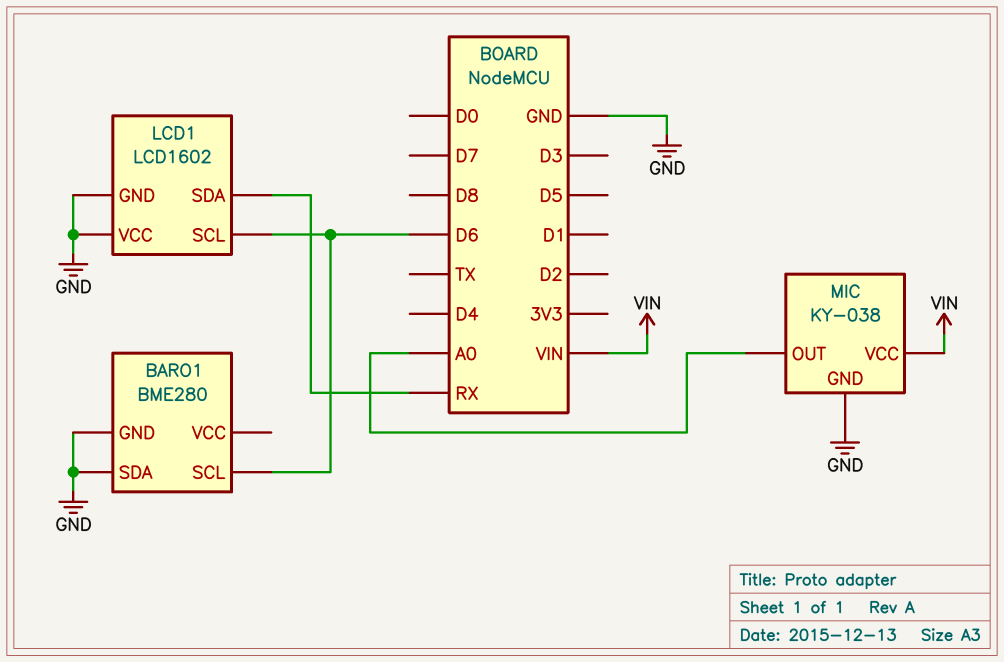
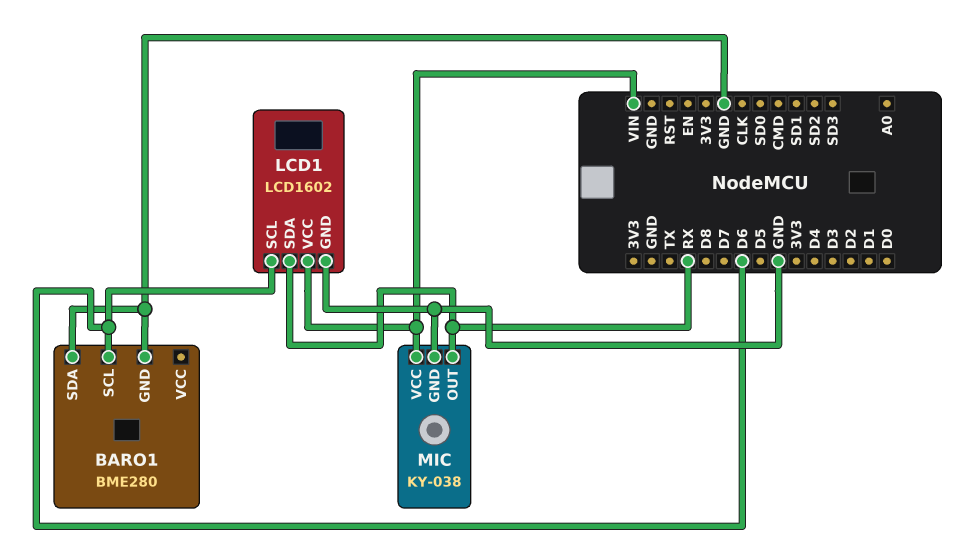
LCD1 pin VCC: GND -> VIN
MIC pin OUT: A0 -> RX

